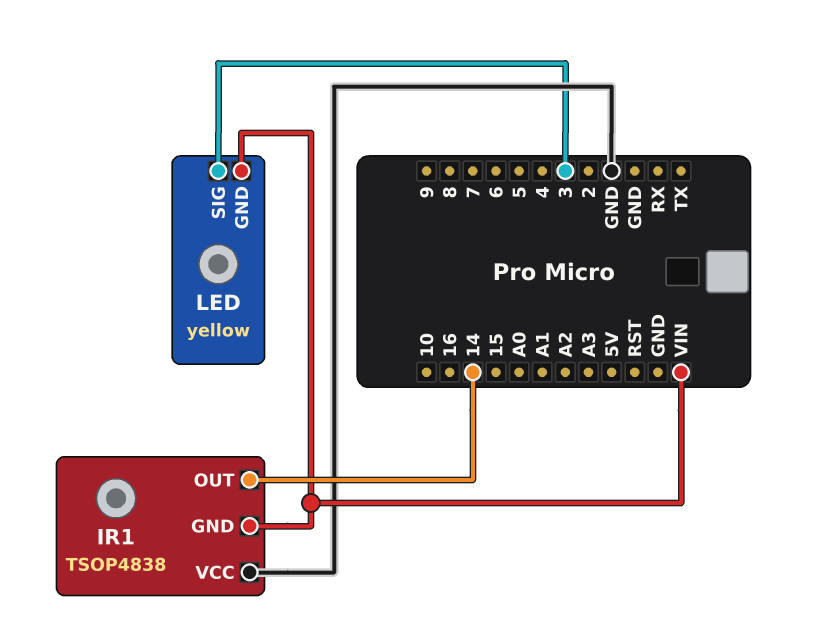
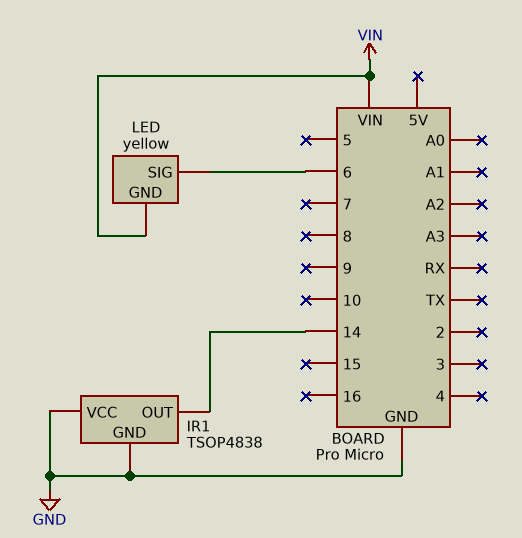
IR1 pin GND: VIN -> GND
LED pin SIG: 3 -> 6

